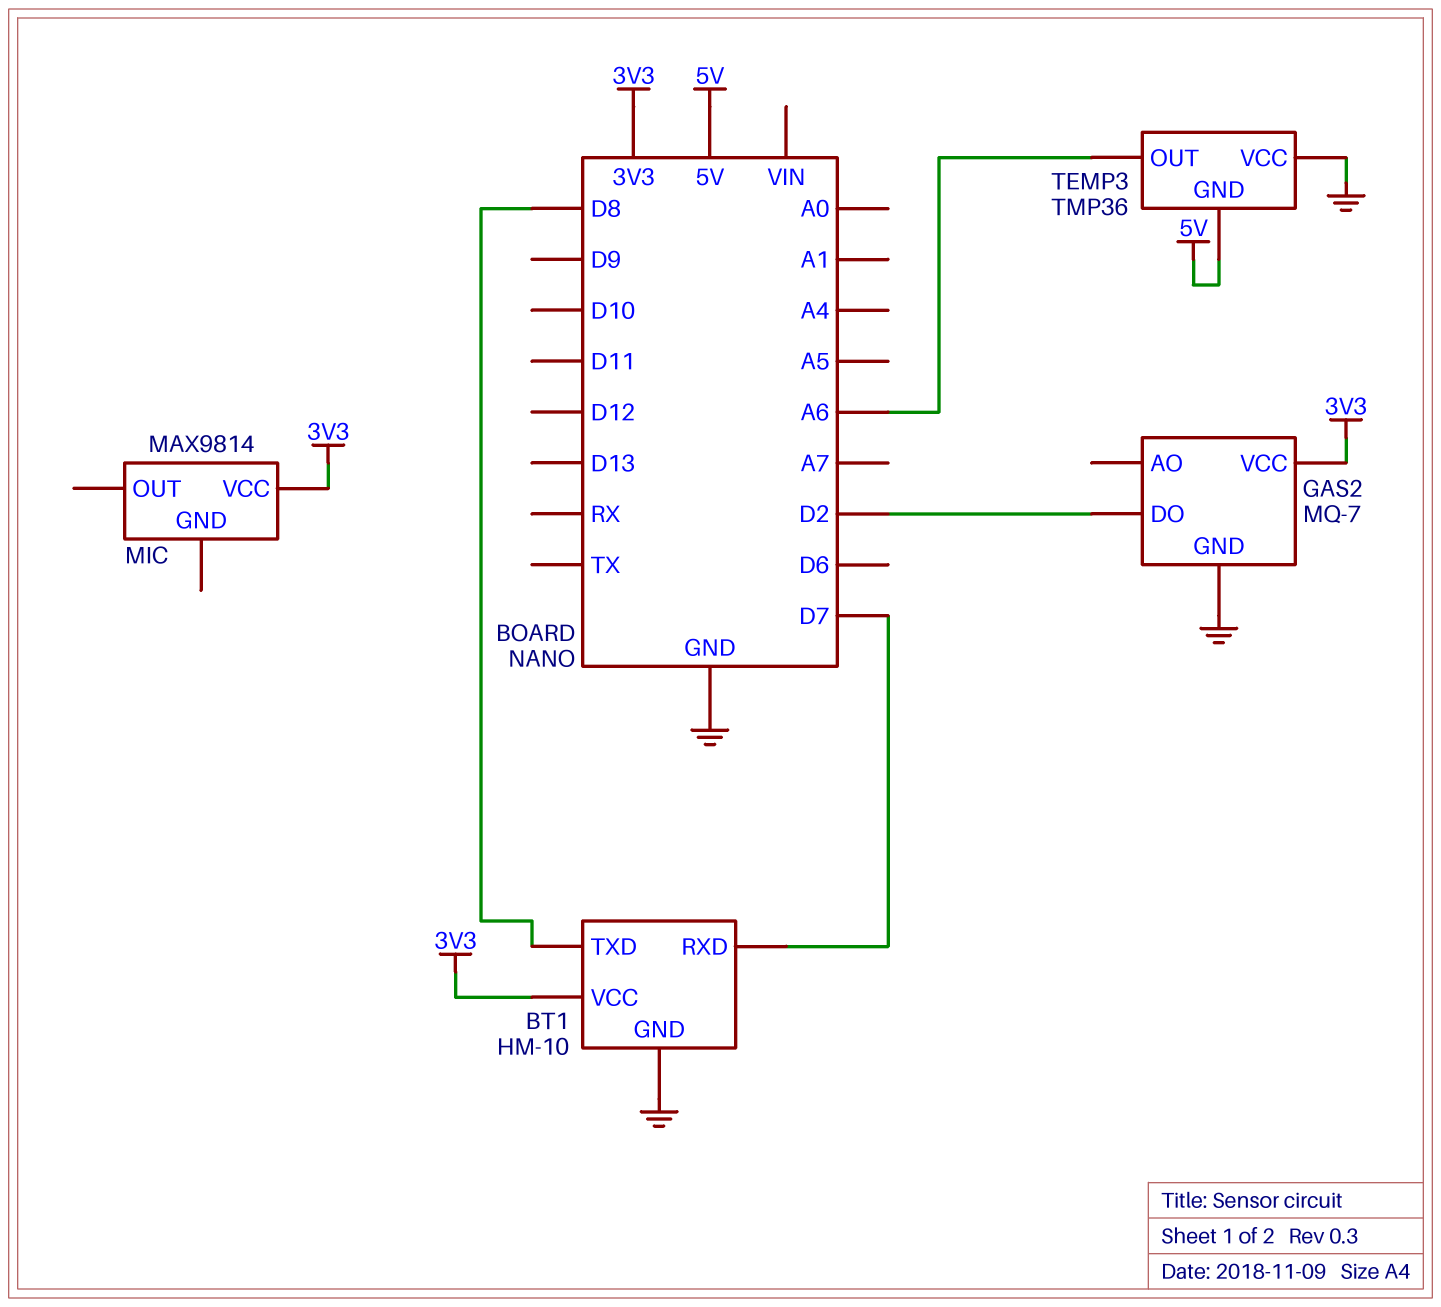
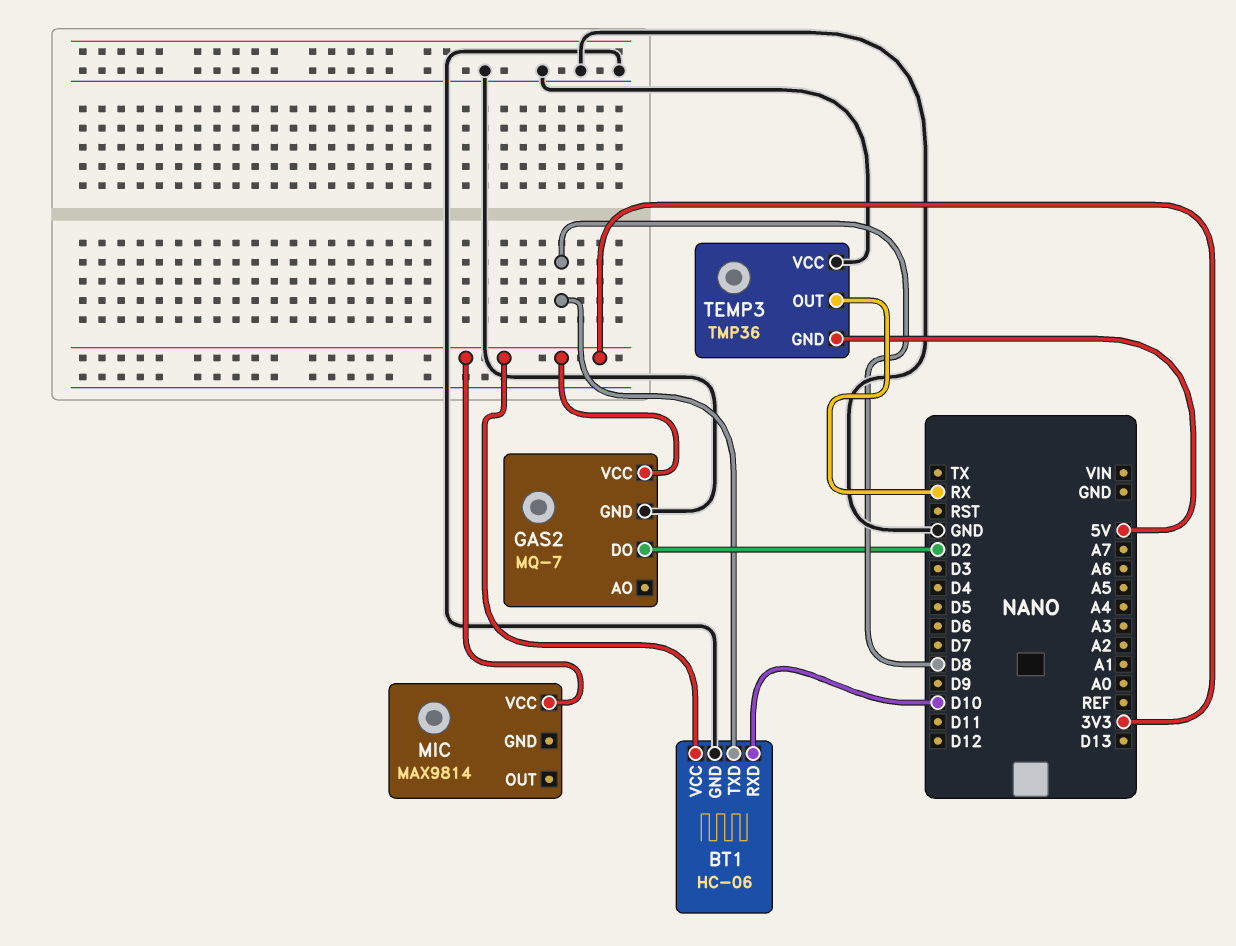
BT1: HM-10 -> HC-06
BT1 pin RXD: D7 -> D10
TEMP3 pin OUT: A6 -> RX

